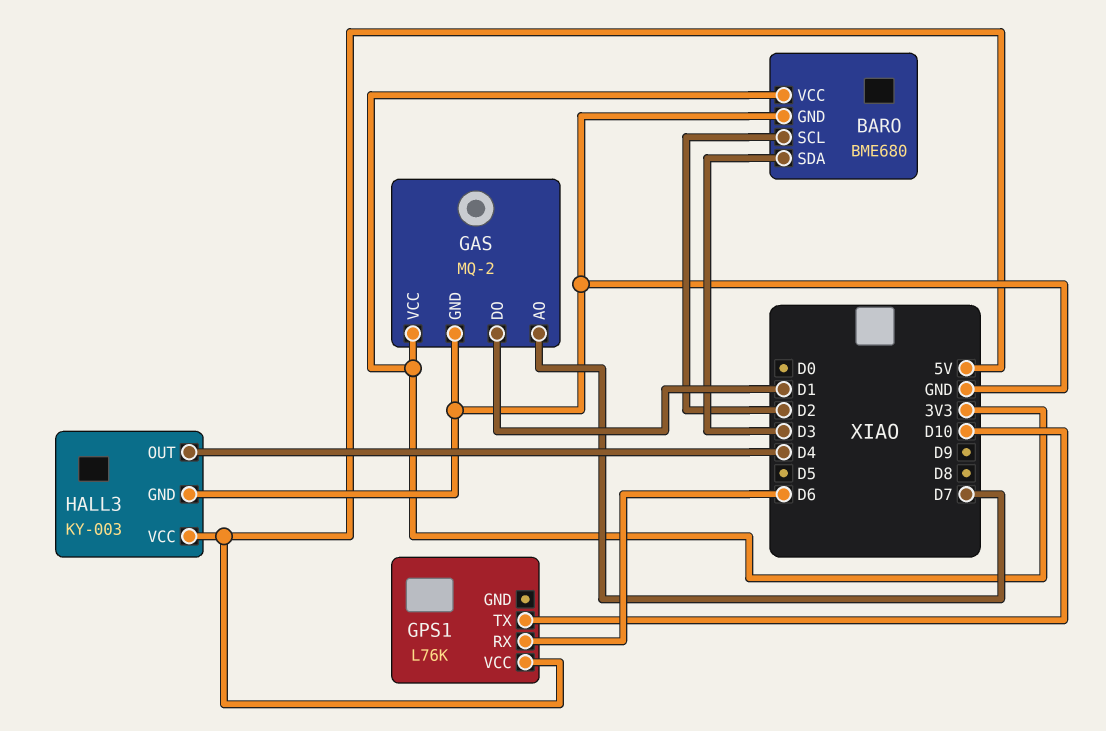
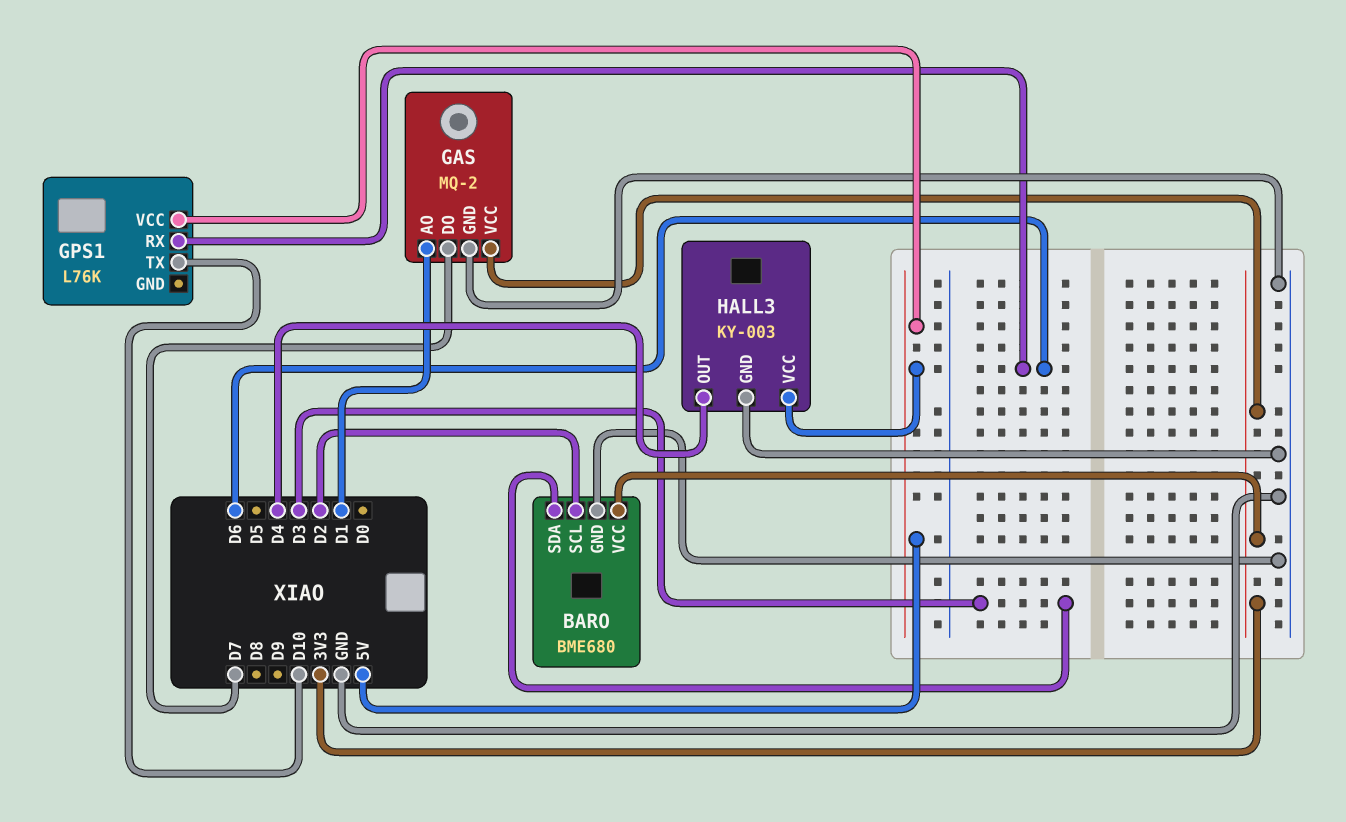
GAS pin AO: D7 -> D1
GAS pin DO: D1 -> D7

